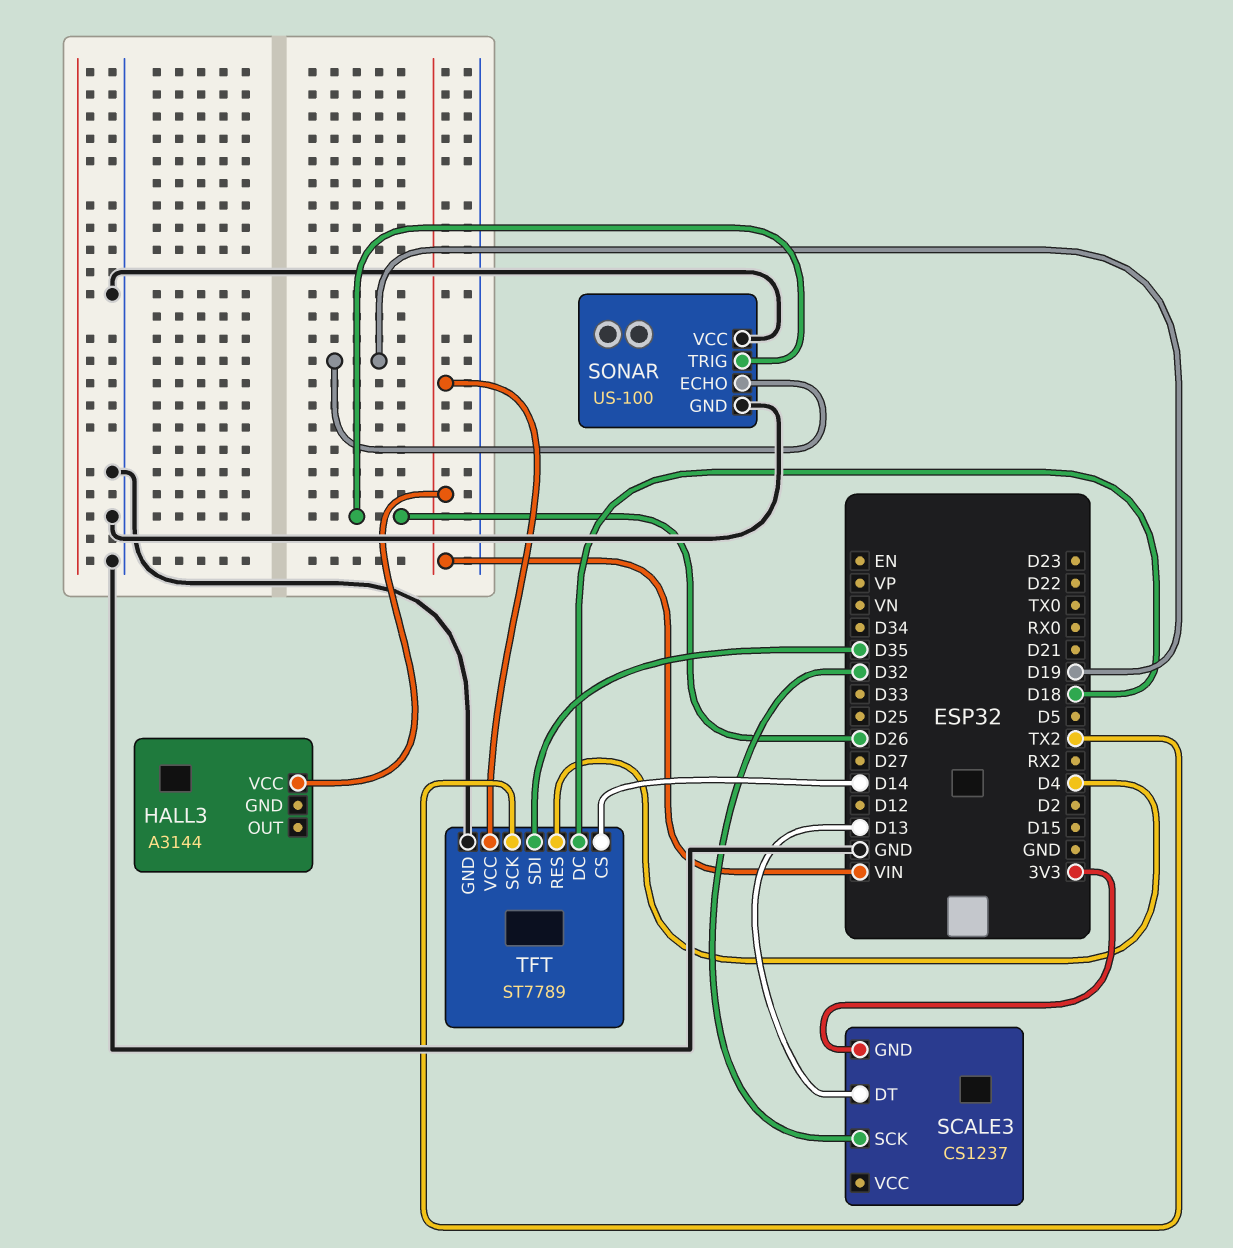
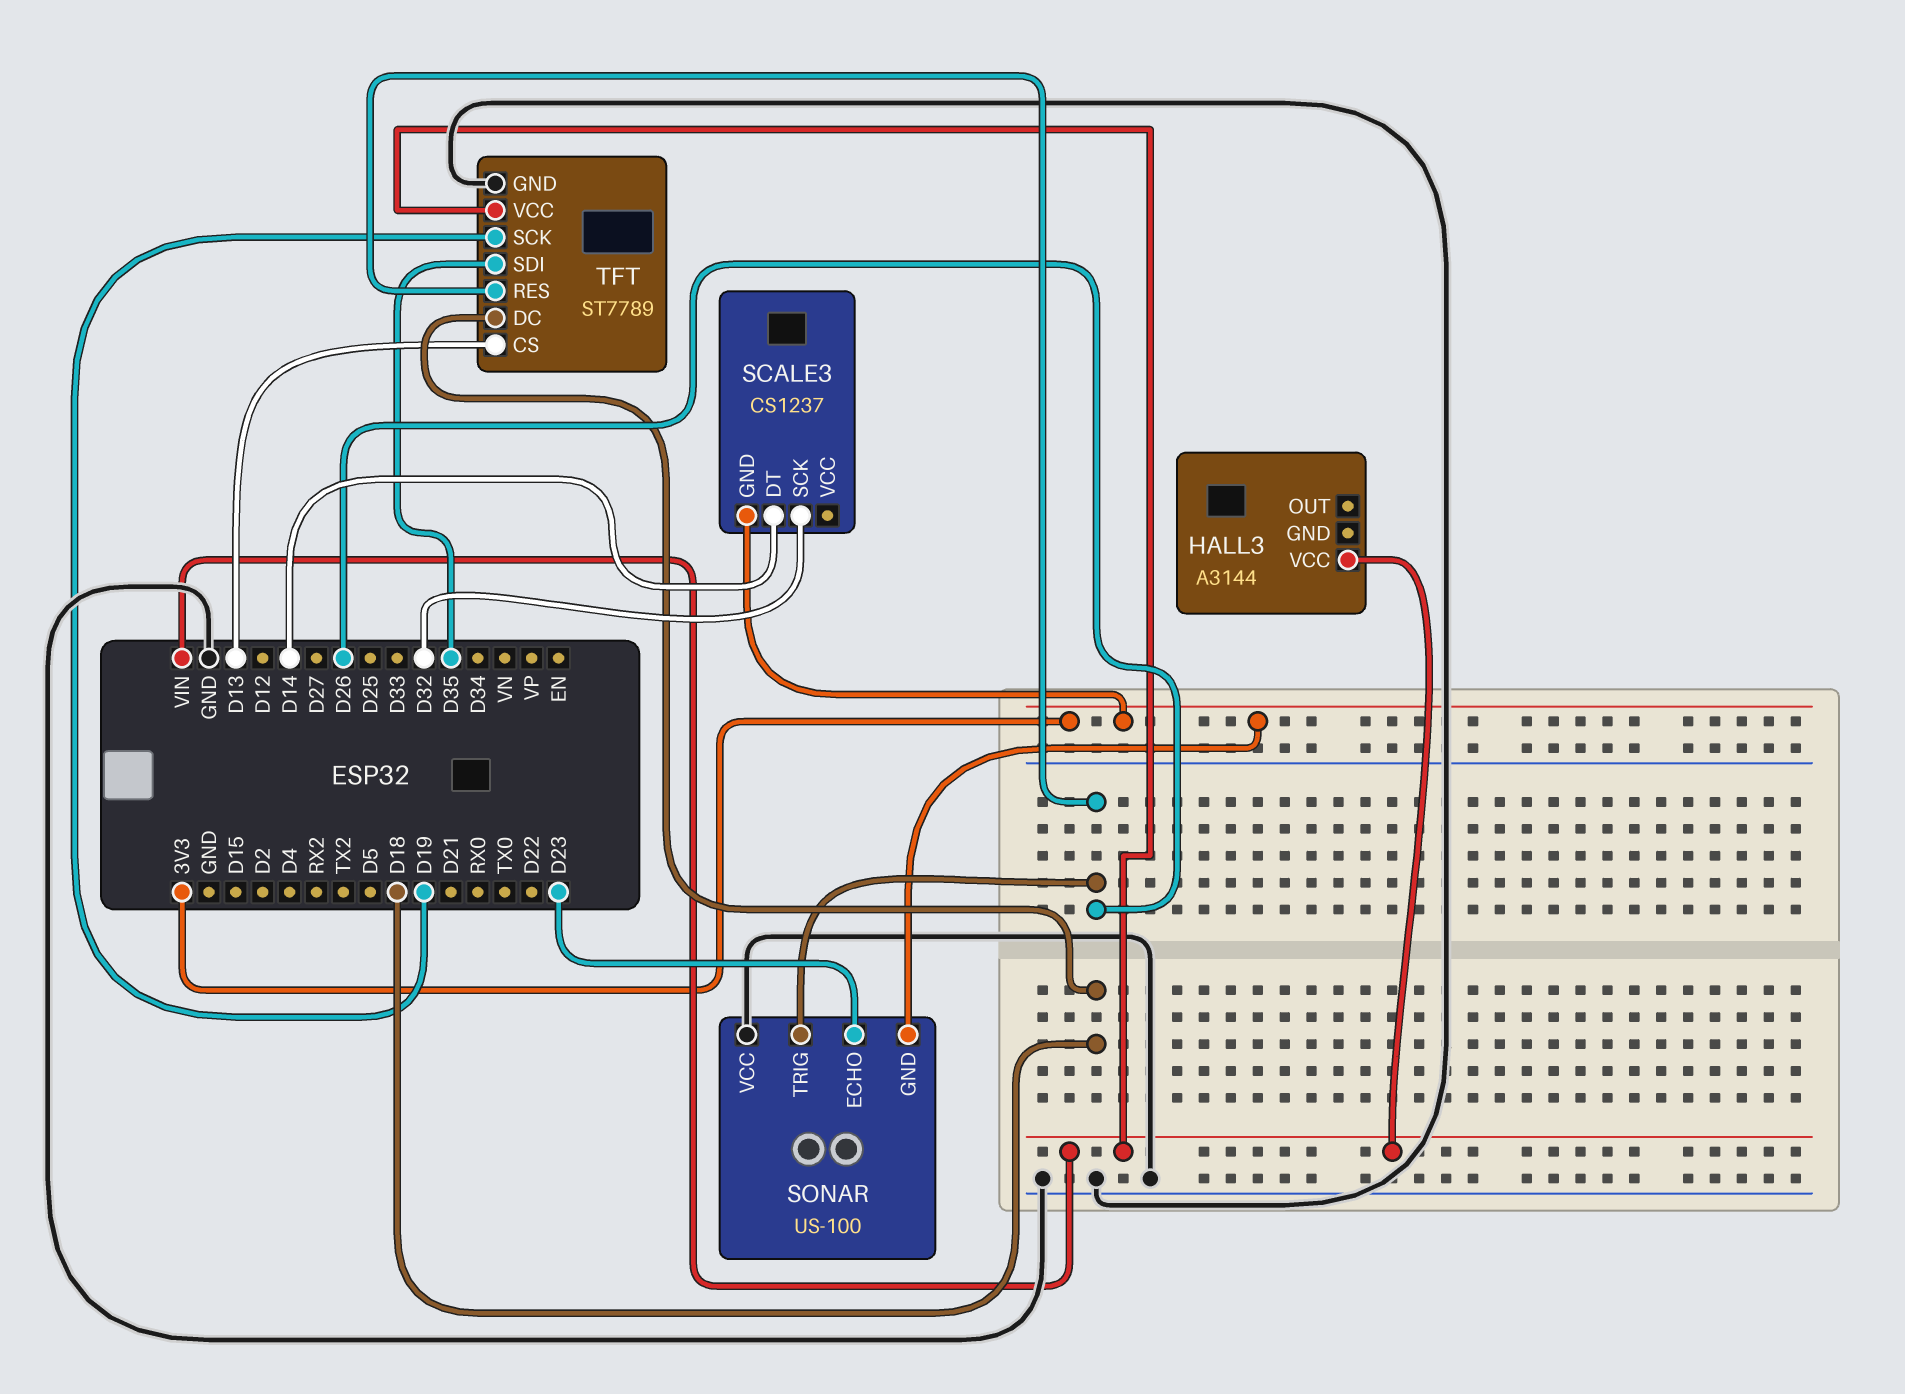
SCALE3 pin DT: D13 -> D14
SONAR pin ECHO: D19 -> D23
SONAR pin GND: GND -> 3V3
TFT pin CS: D14 -> D13
TFT pin RES: D4 -> D26
TFT pin SCK: TX2 -> D19

